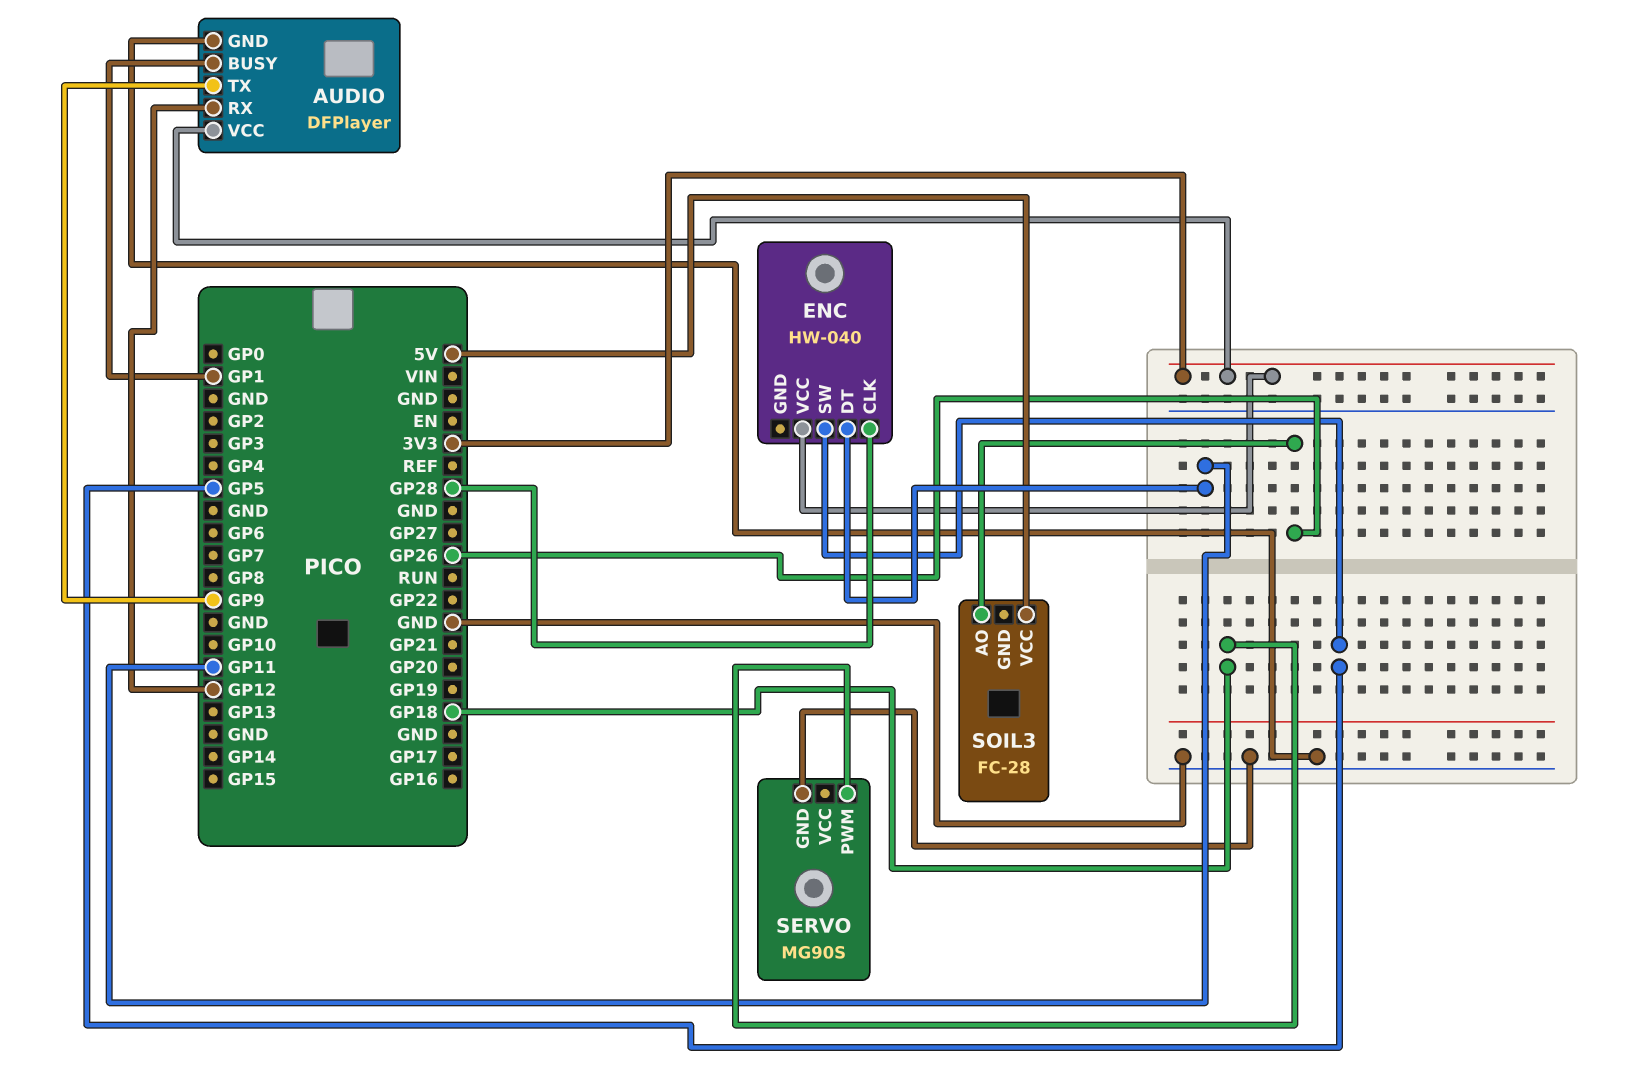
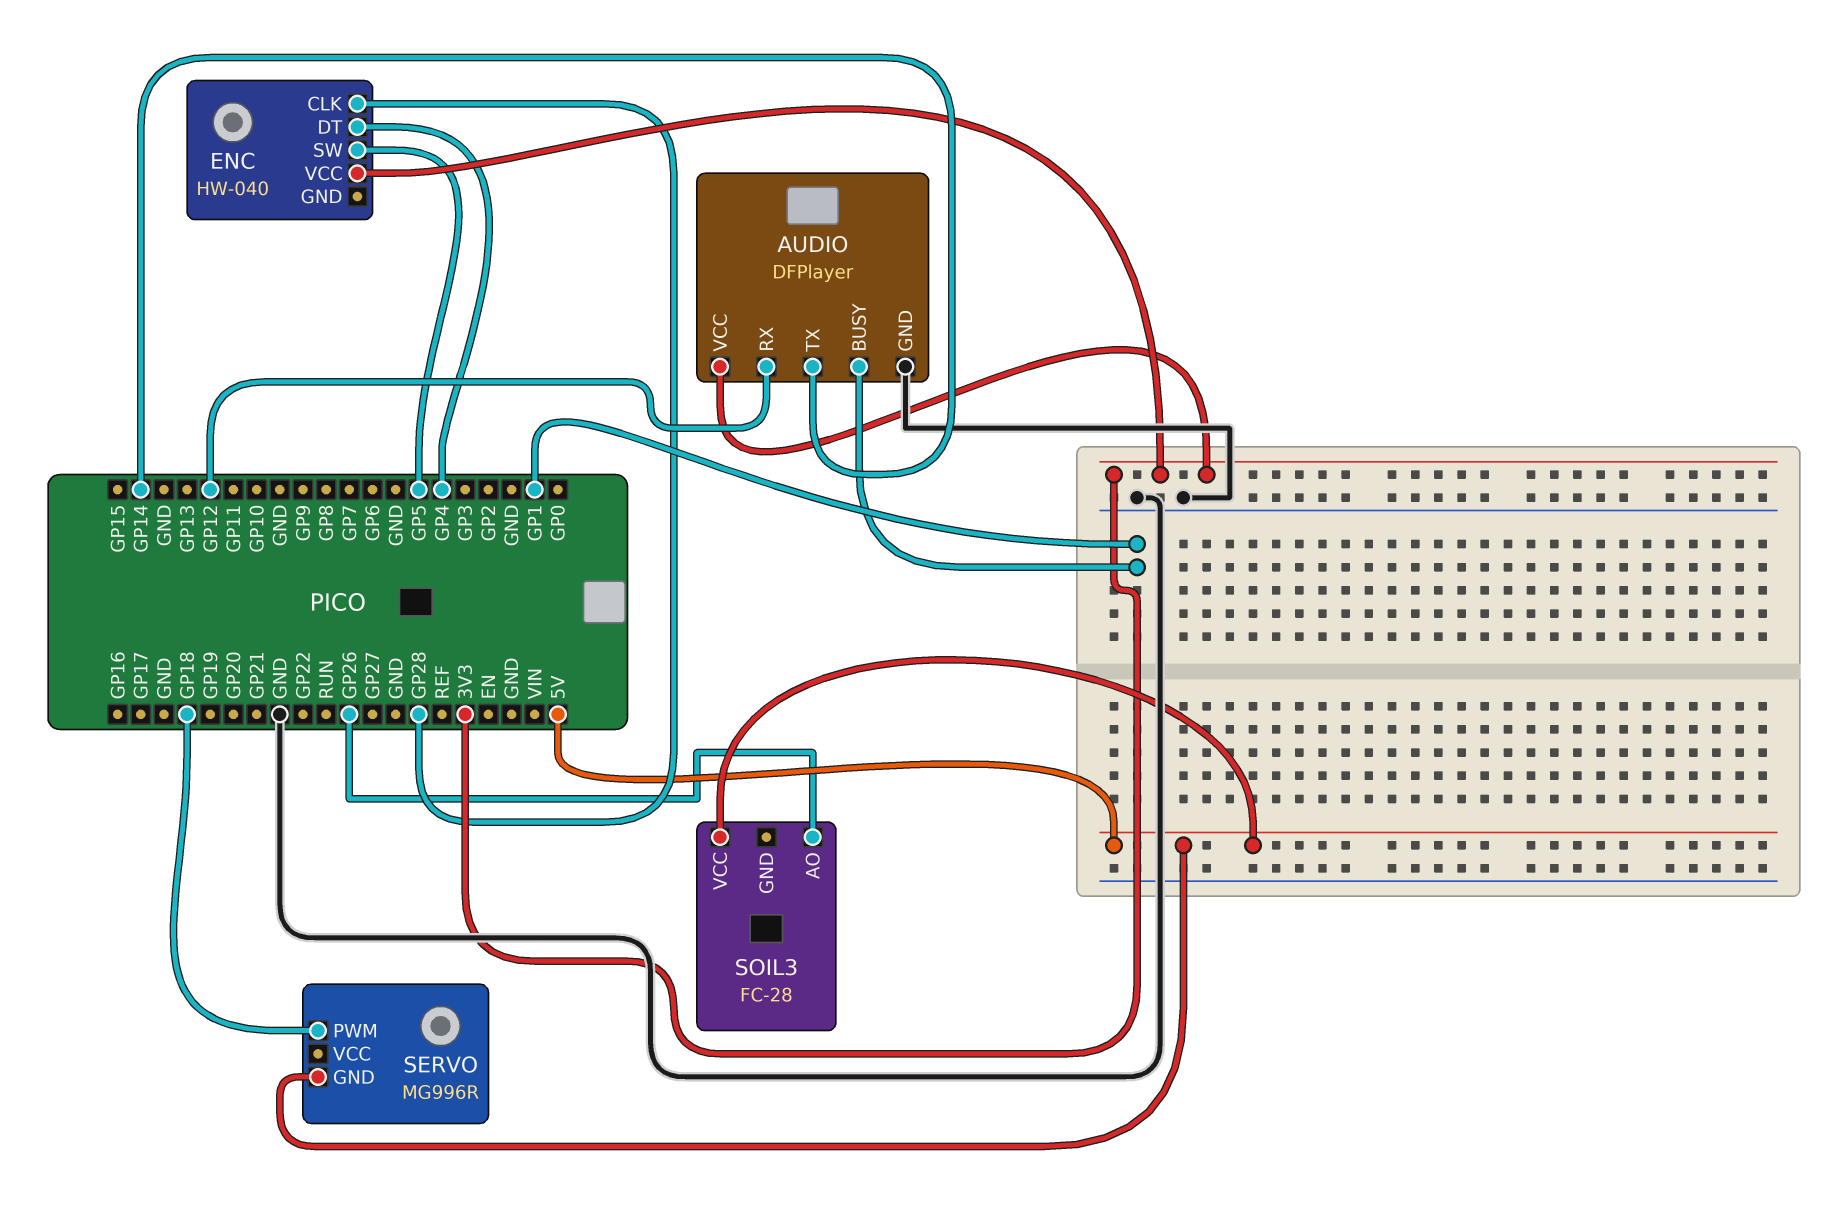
AUDIO pin TX: GP9 -> GP14
ENC pin DT: GP11 -> GP4
SERVO: MG90S -> MG996R
SERVO pin GND: GND -> 5V

